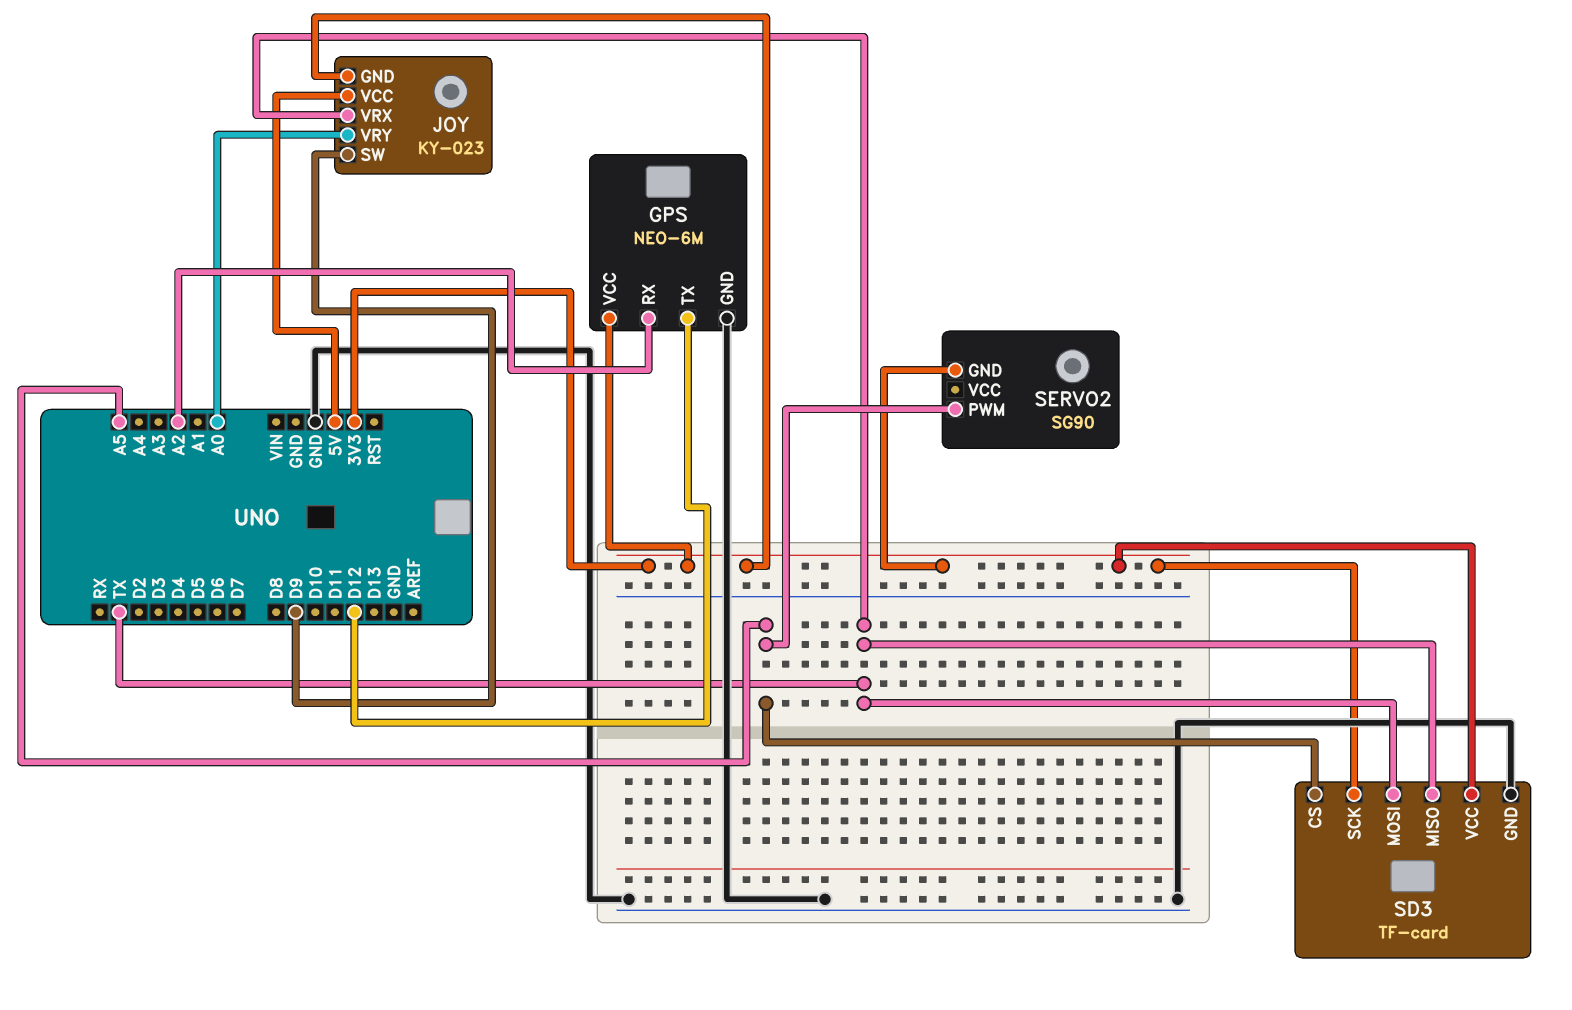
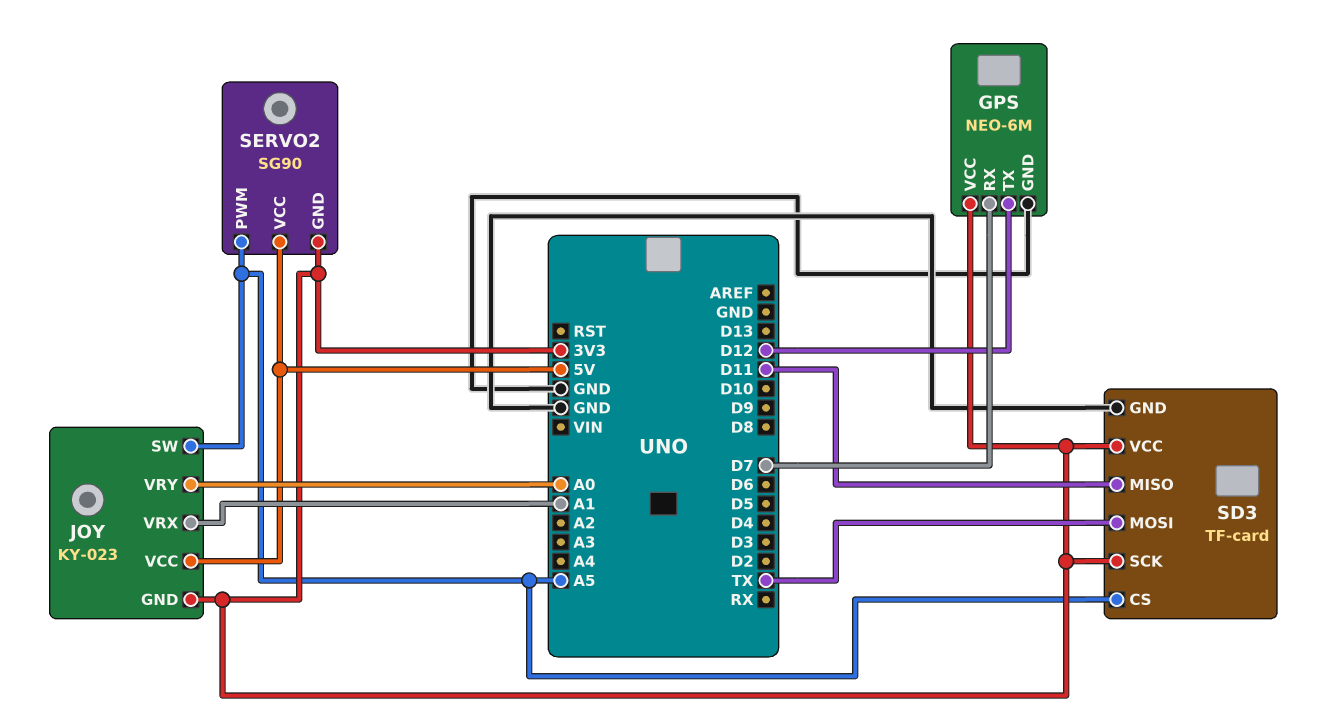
GPS pin RX: A2 -> D7
JOY pin SW: D9 -> A5
JOY pin VRX: TX -> A1
SD3 pin MISO: TX -> D11
SERVO2 pin VCC: none -> 5V

